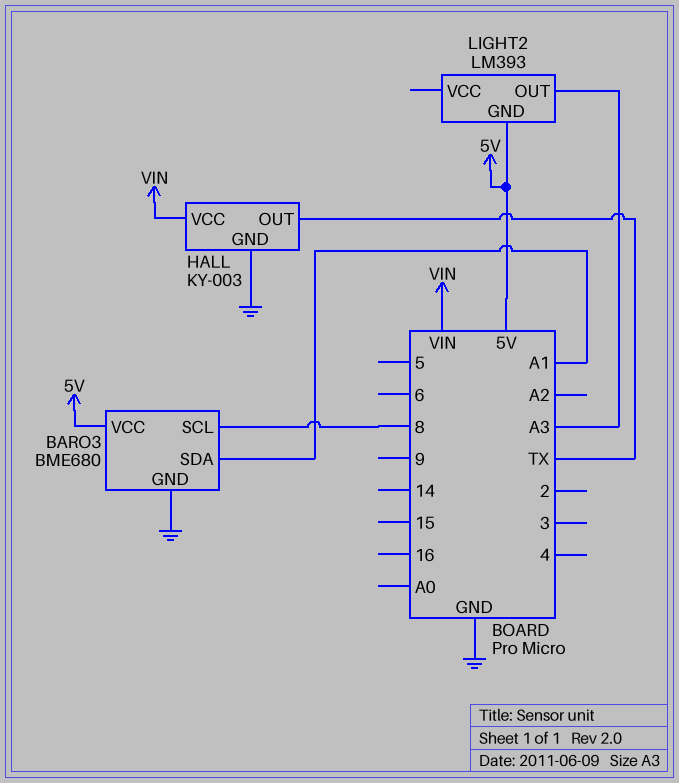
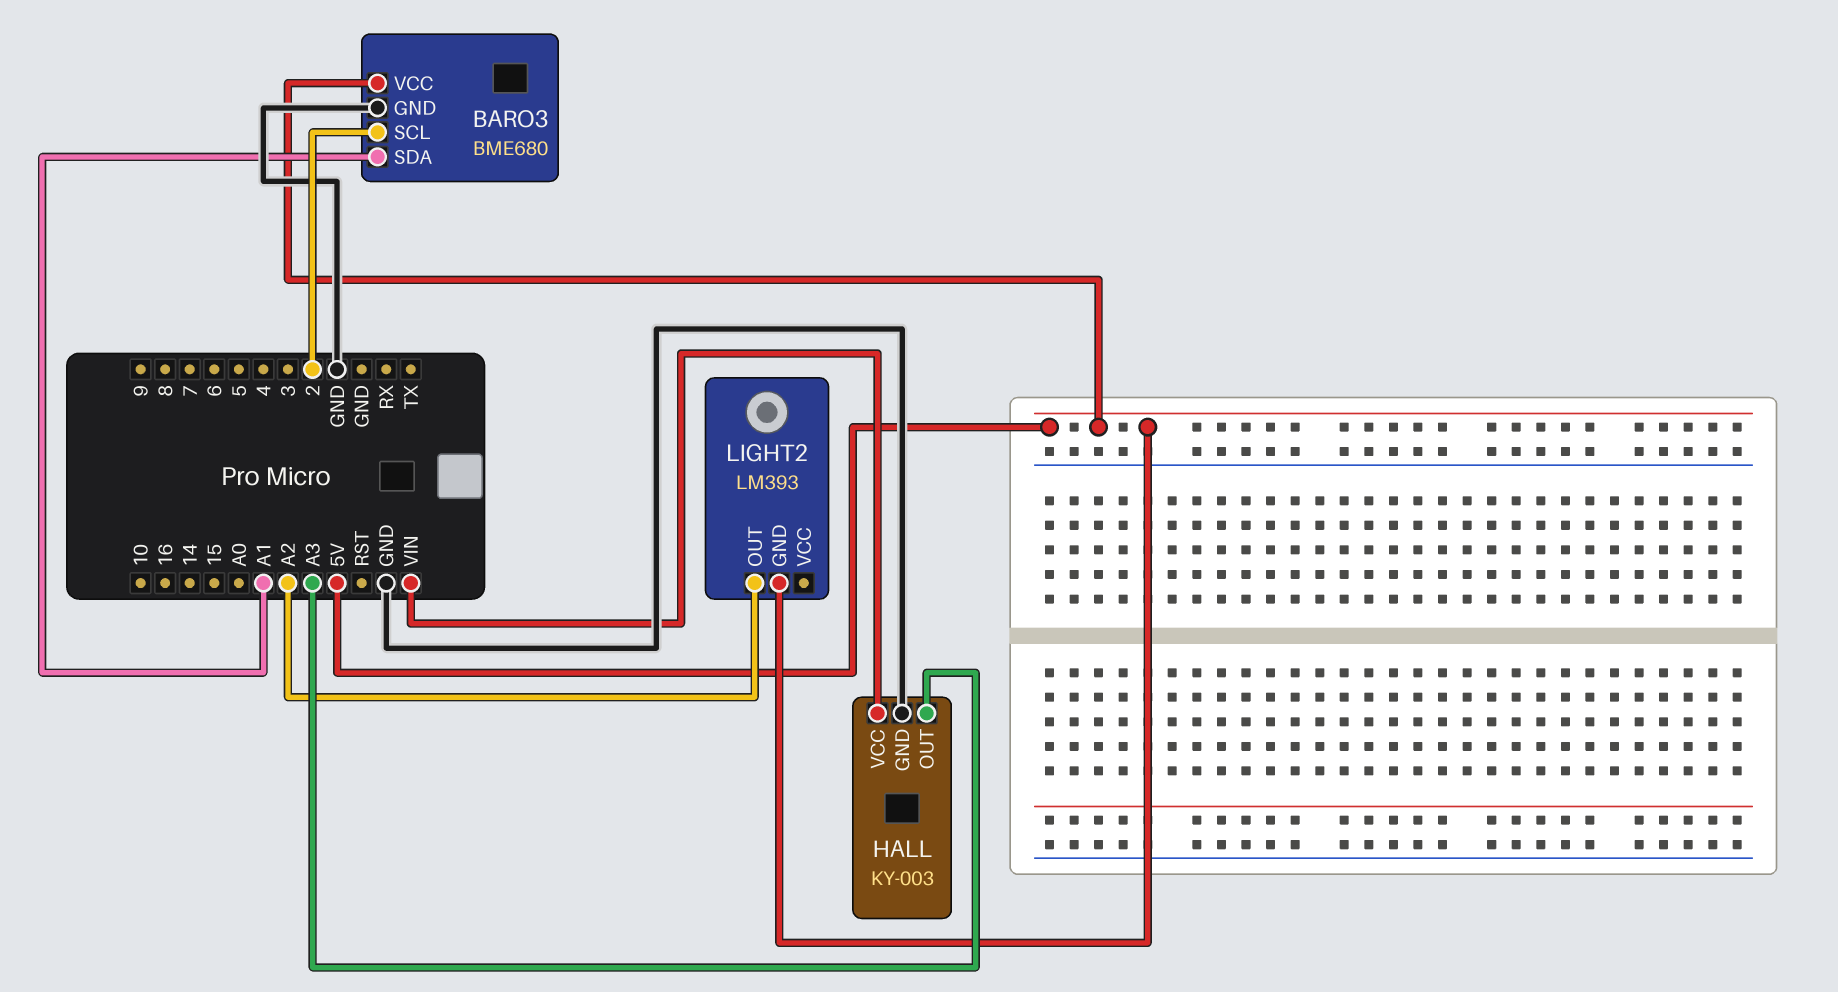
BARO3 pin SCL: 8 -> 2
HALL pin OUT: TX -> A3
LIGHT2 pin OUT: A3 -> A2

